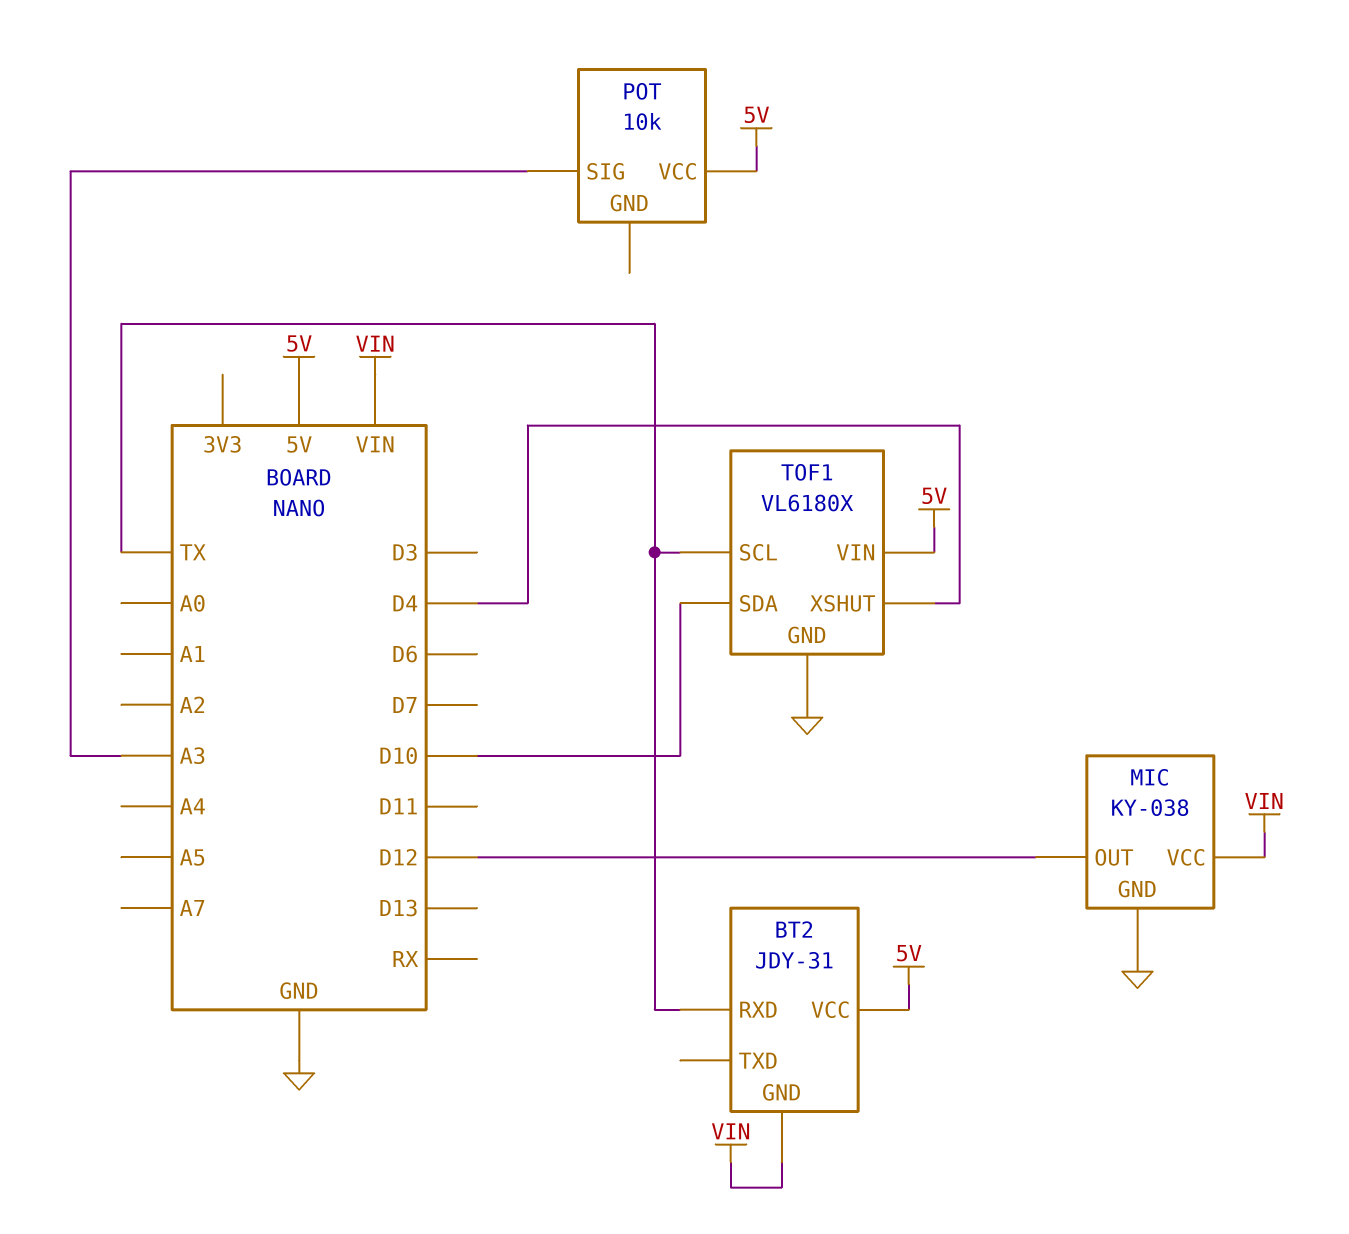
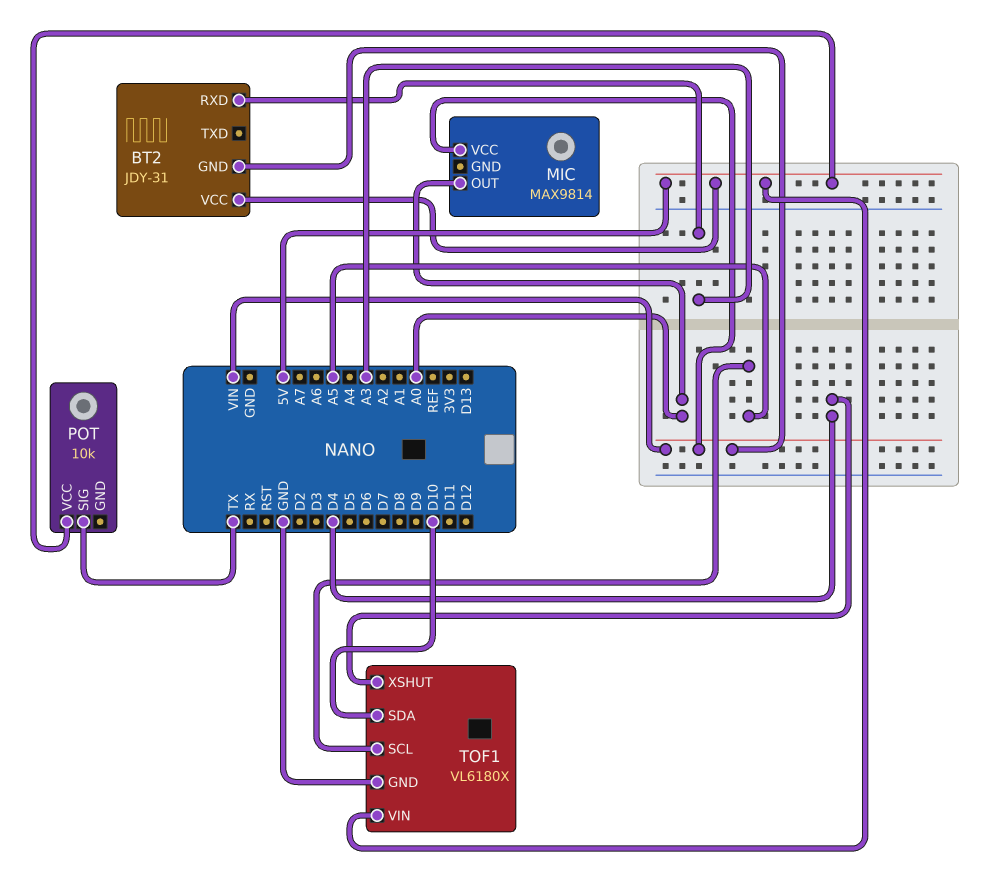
BT2 pin RXD: TX -> A3
MIC: KY-038 -> MAX9814
MIC pin GND: GND -> none
MIC pin OUT: D12 -> A0
POT pin SIG: A3 -> TX
TOF1 pin SCL: TX -> A5

